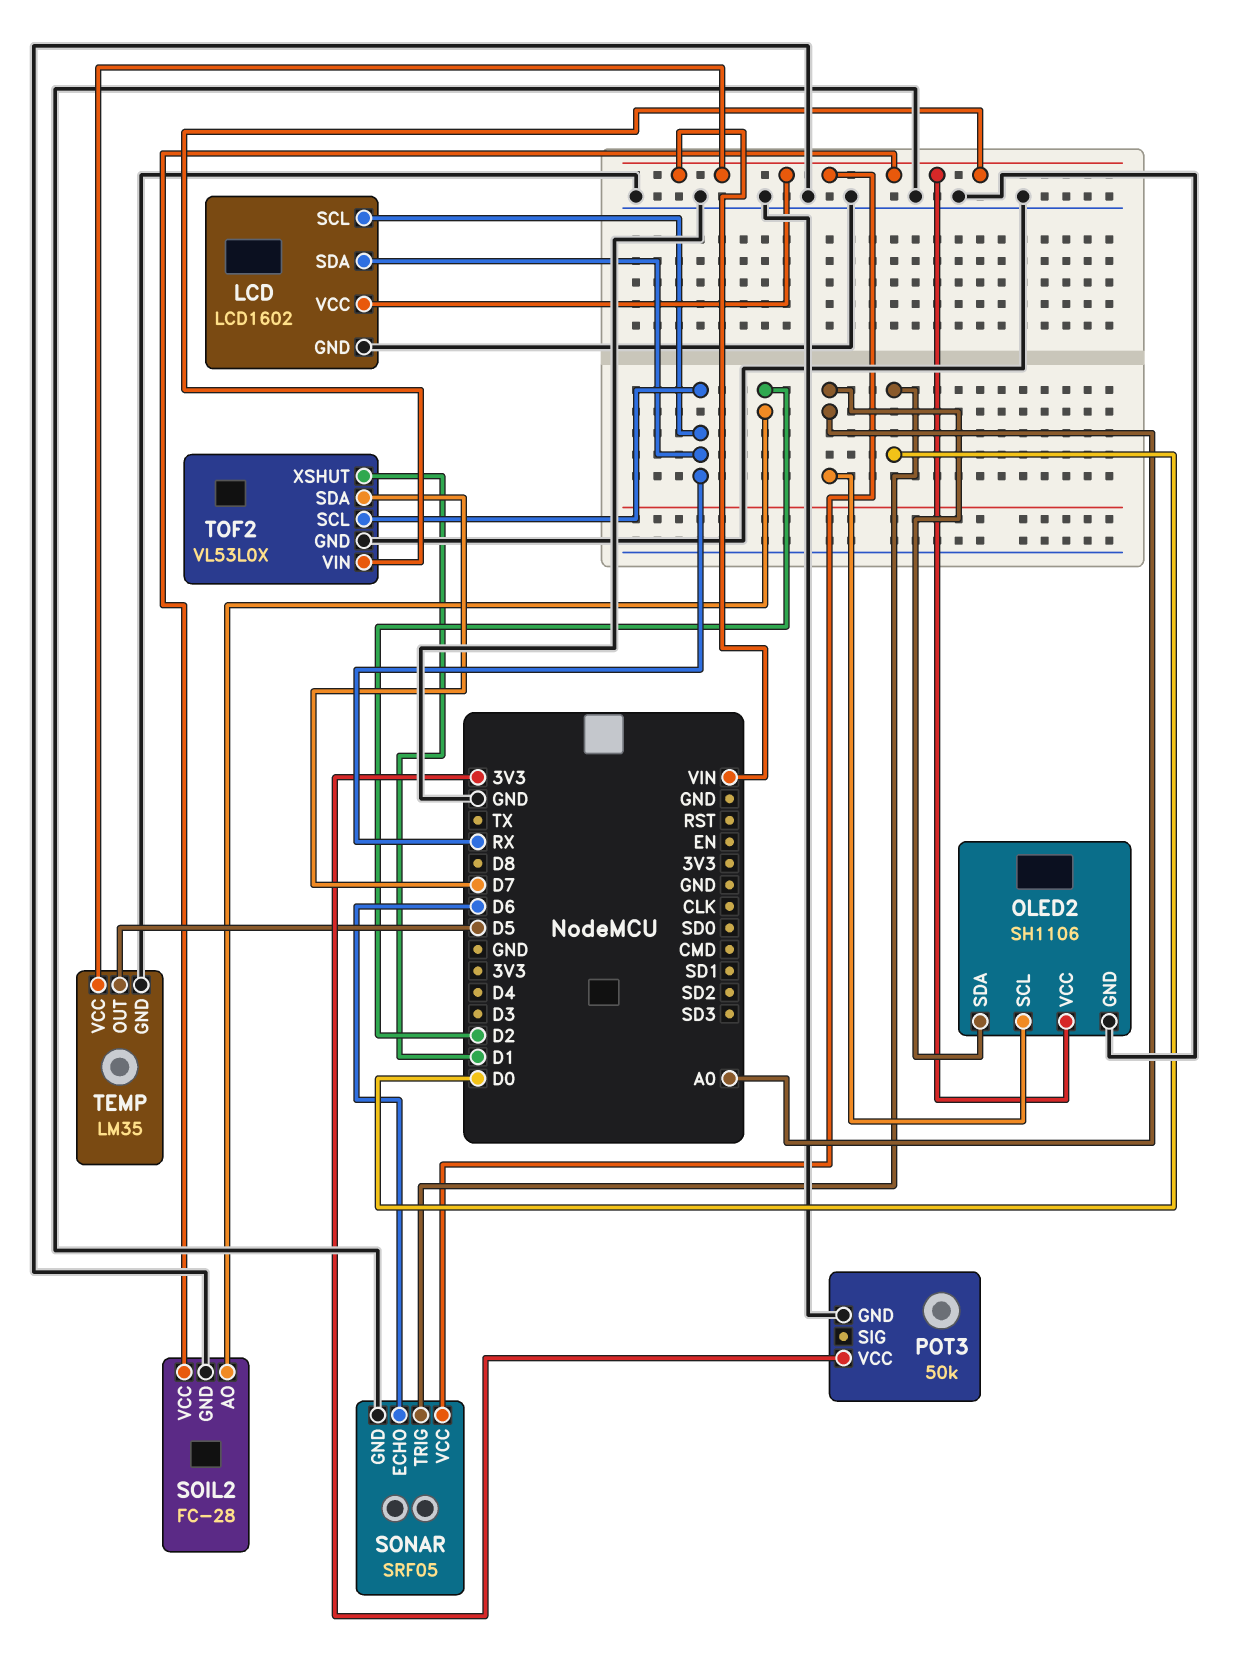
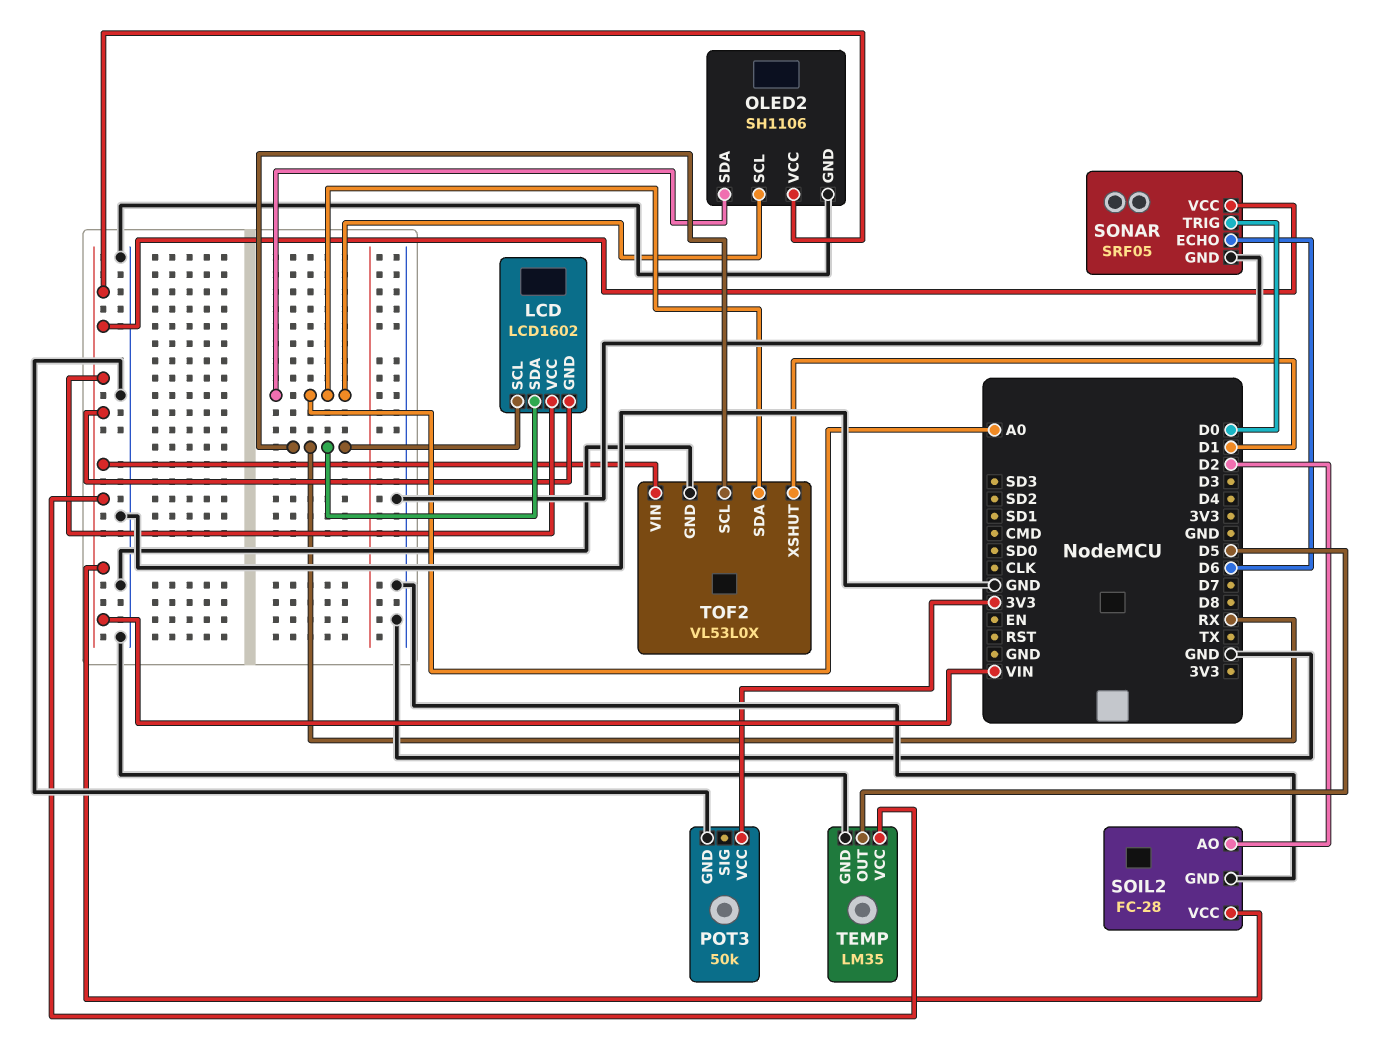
LCD pin GND: GND -> VIN
TOF2 pin SDA: D7 -> A0

